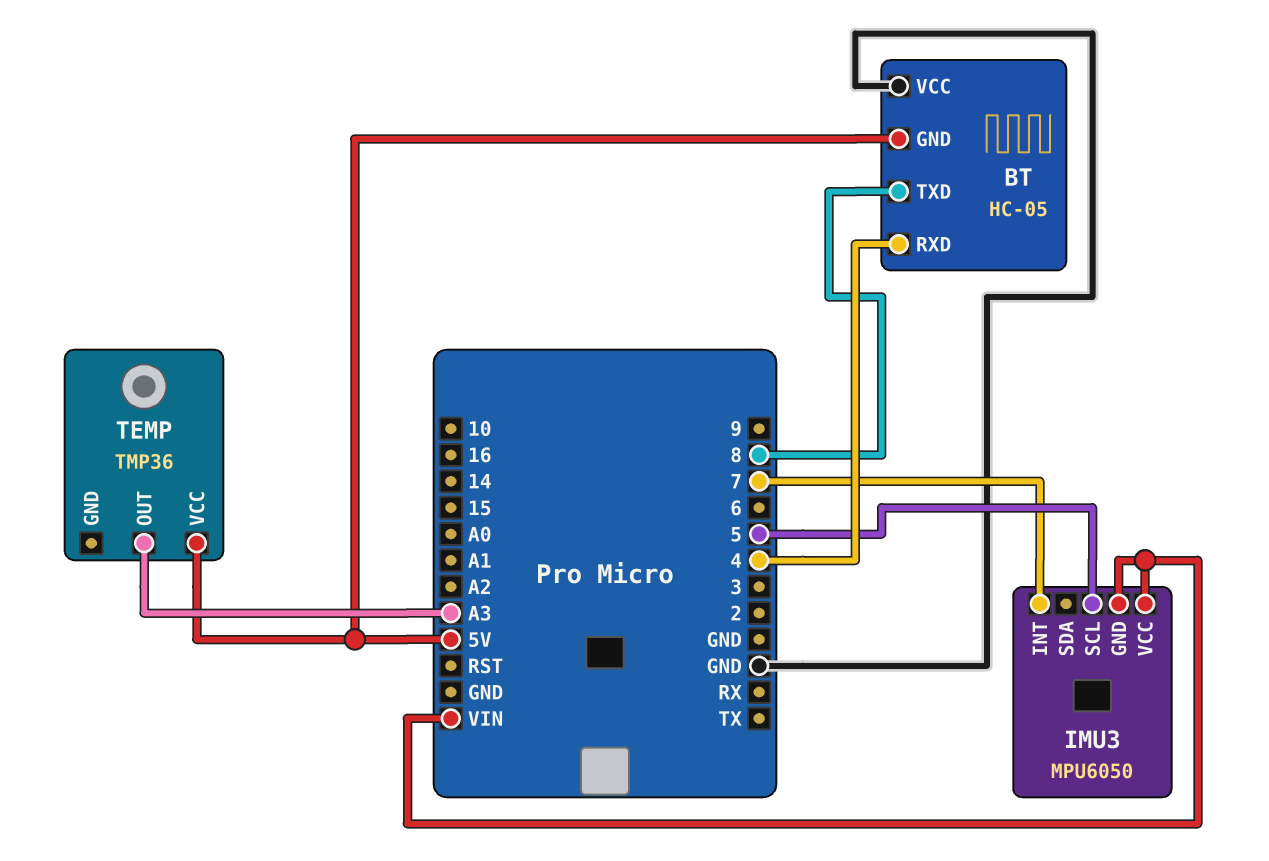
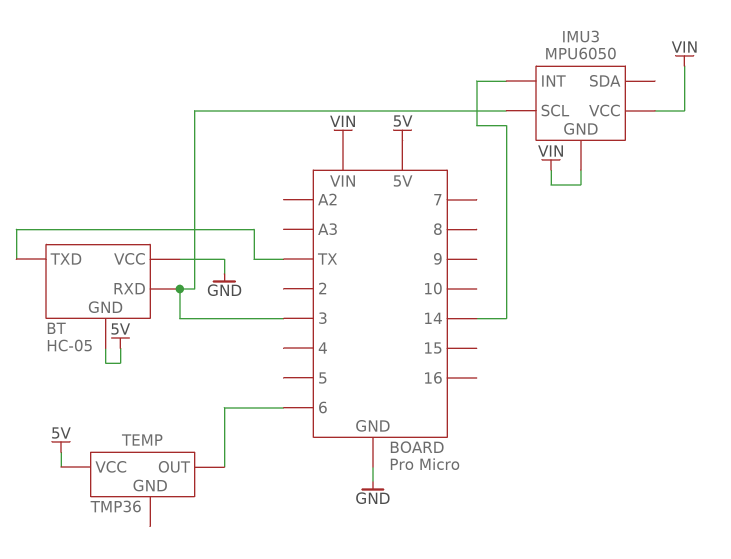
BT pin RXD: 4 -> 3
BT pin TXD: 8 -> TX
IMU3 pin INT: 7 -> 14
IMU3 pin SCL: 5 -> 3
TEMP pin OUT: A3 -> 6

